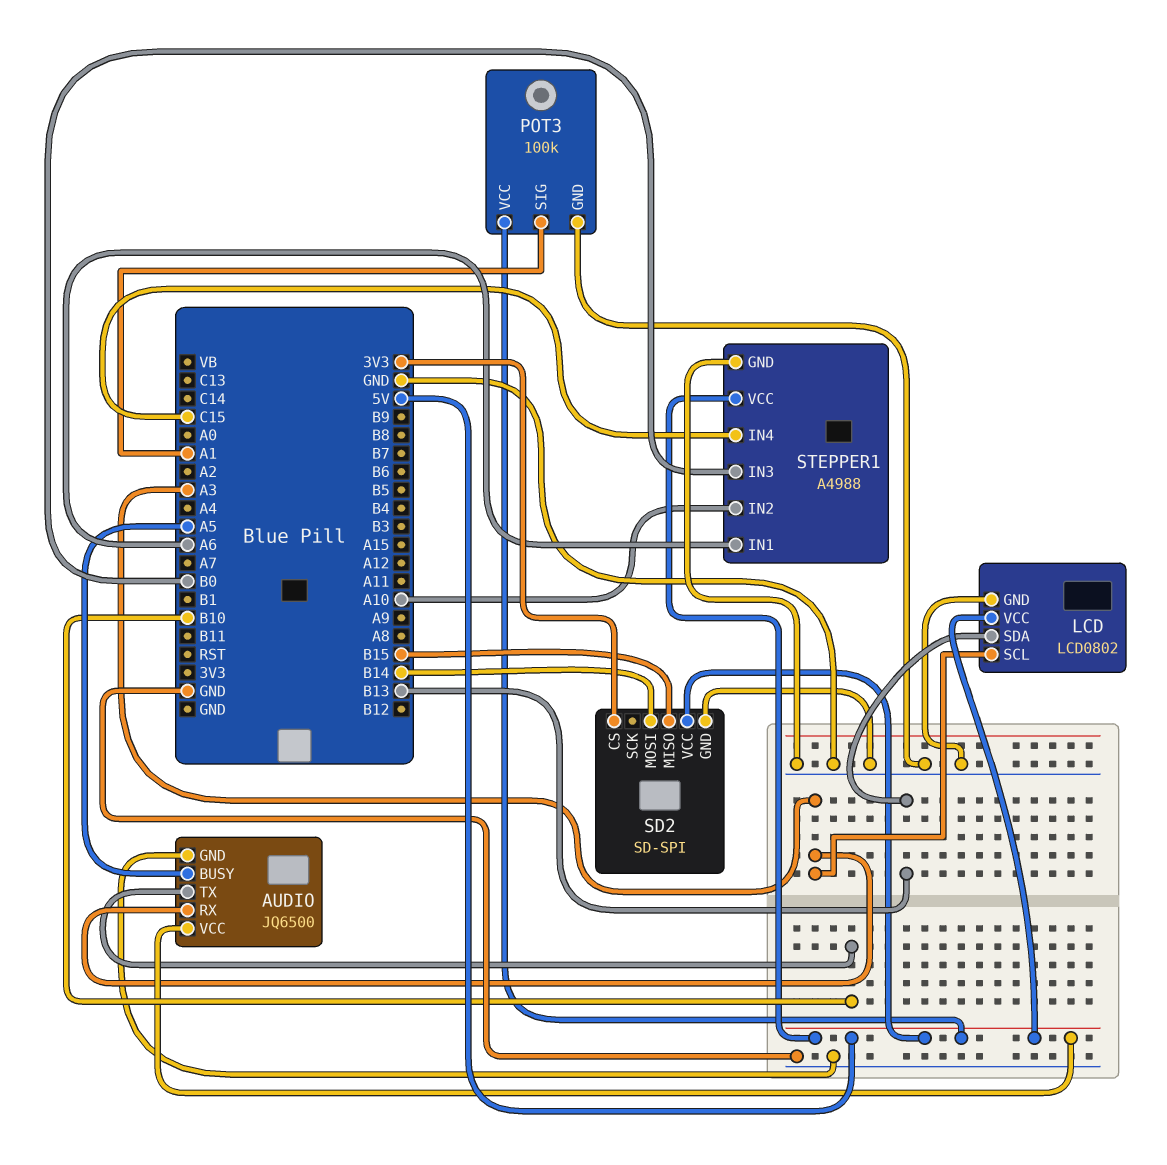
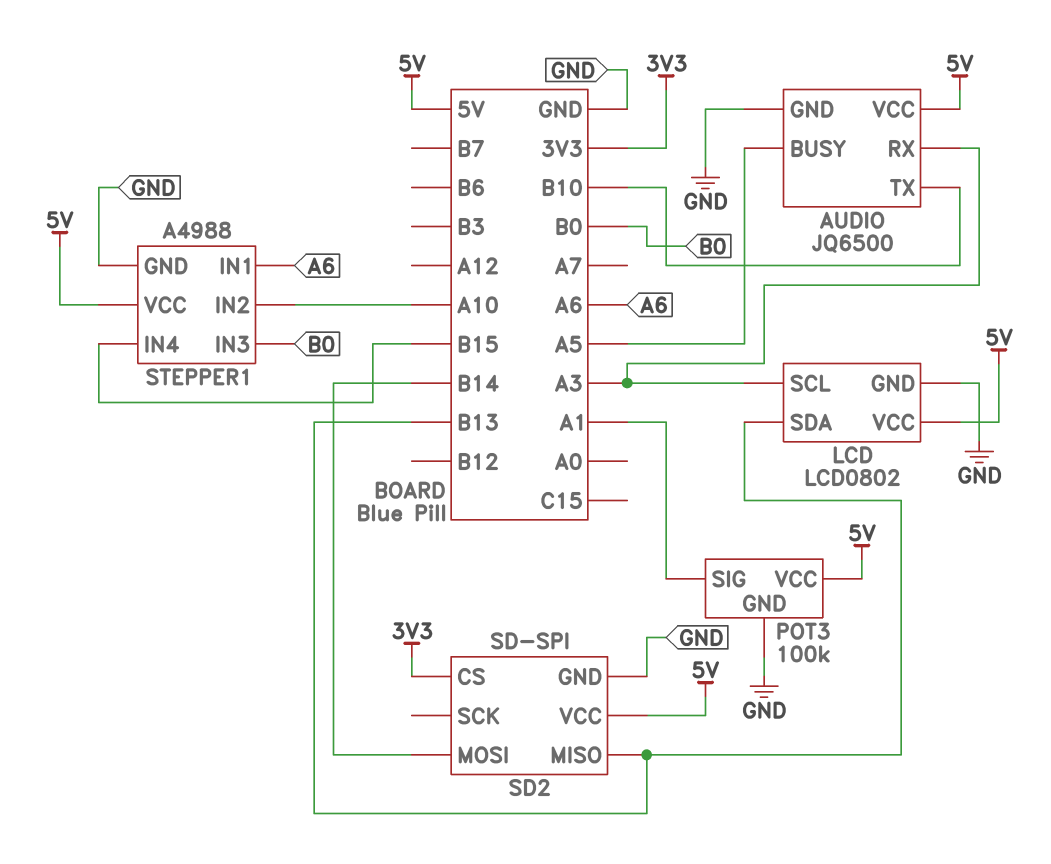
SD2 pin MISO: B15 -> B13
STEPPER1 pin IN4: C15 -> B15

